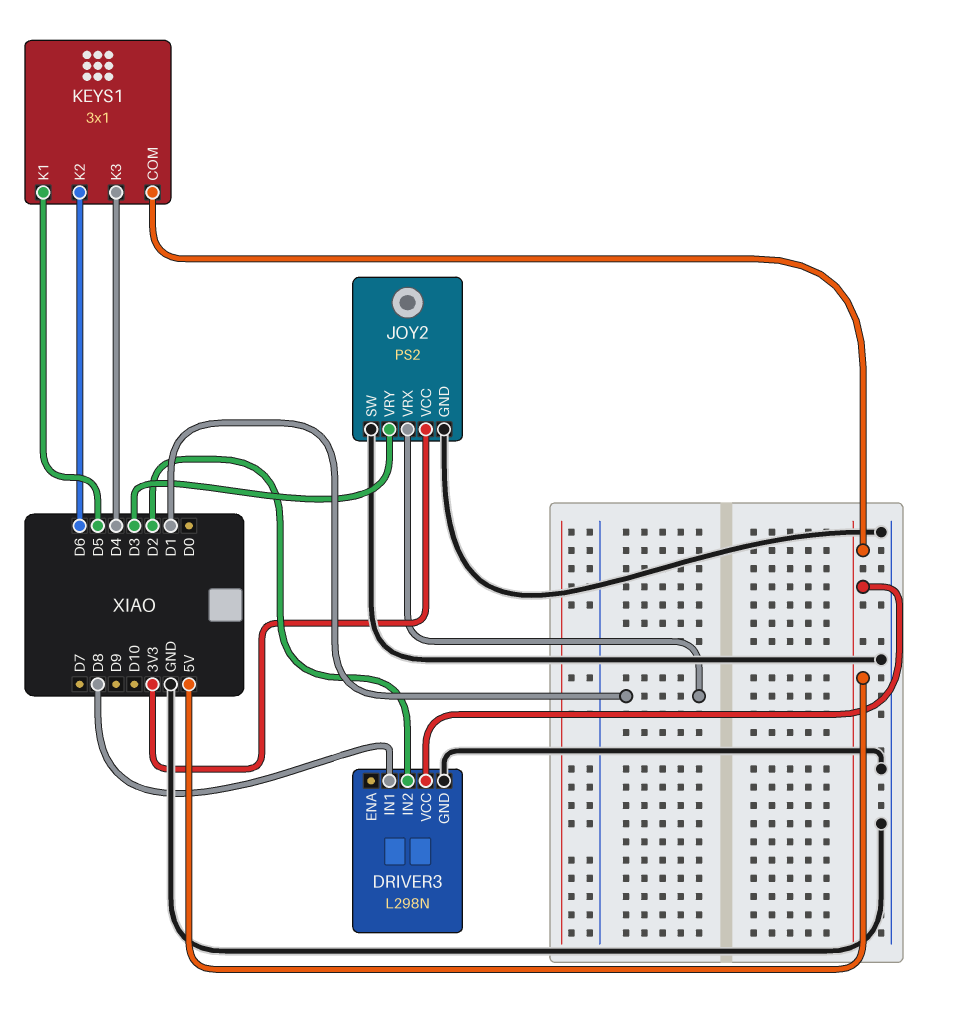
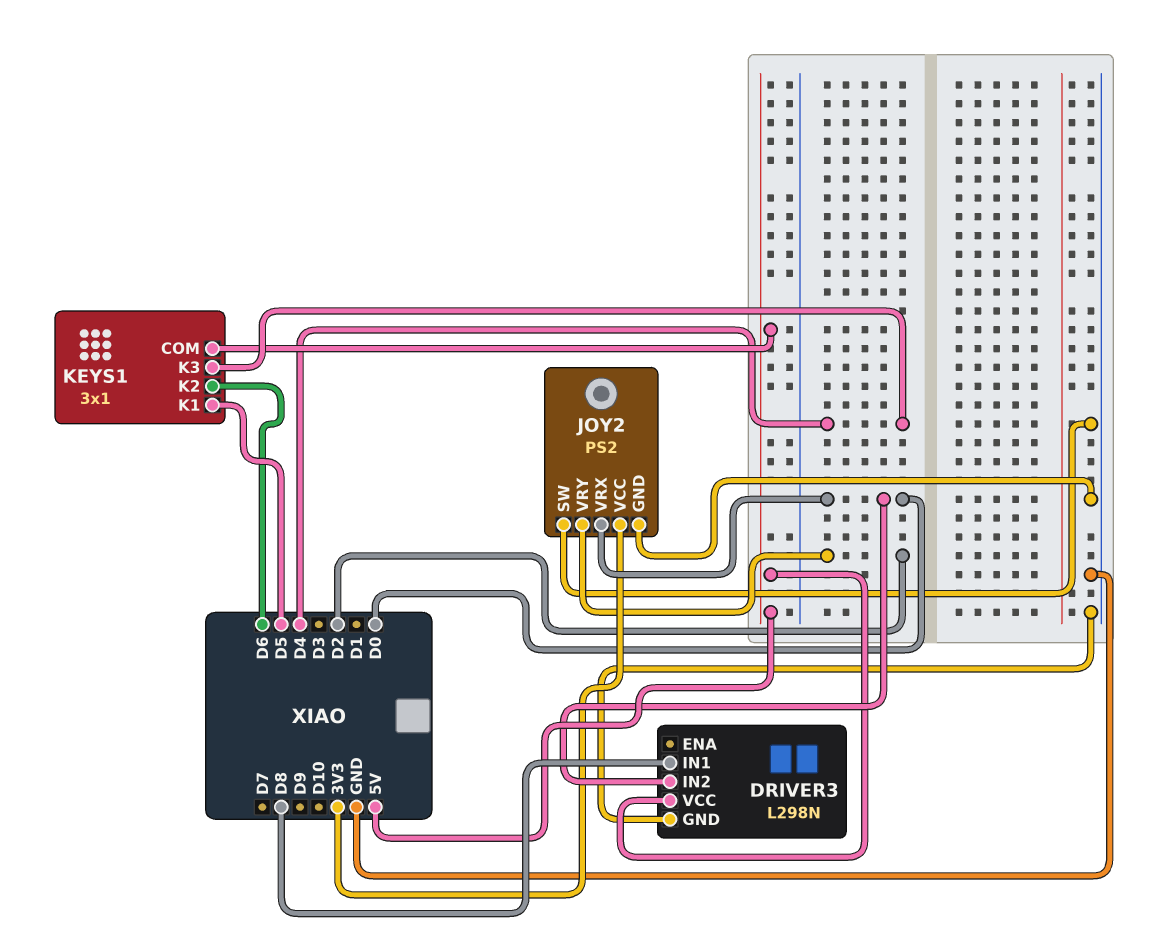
DRIVER3 pin IN2: D2 -> D0
JOY2 pin VRX: D1 -> D0
JOY2 pin VRY: D3 -> D2

